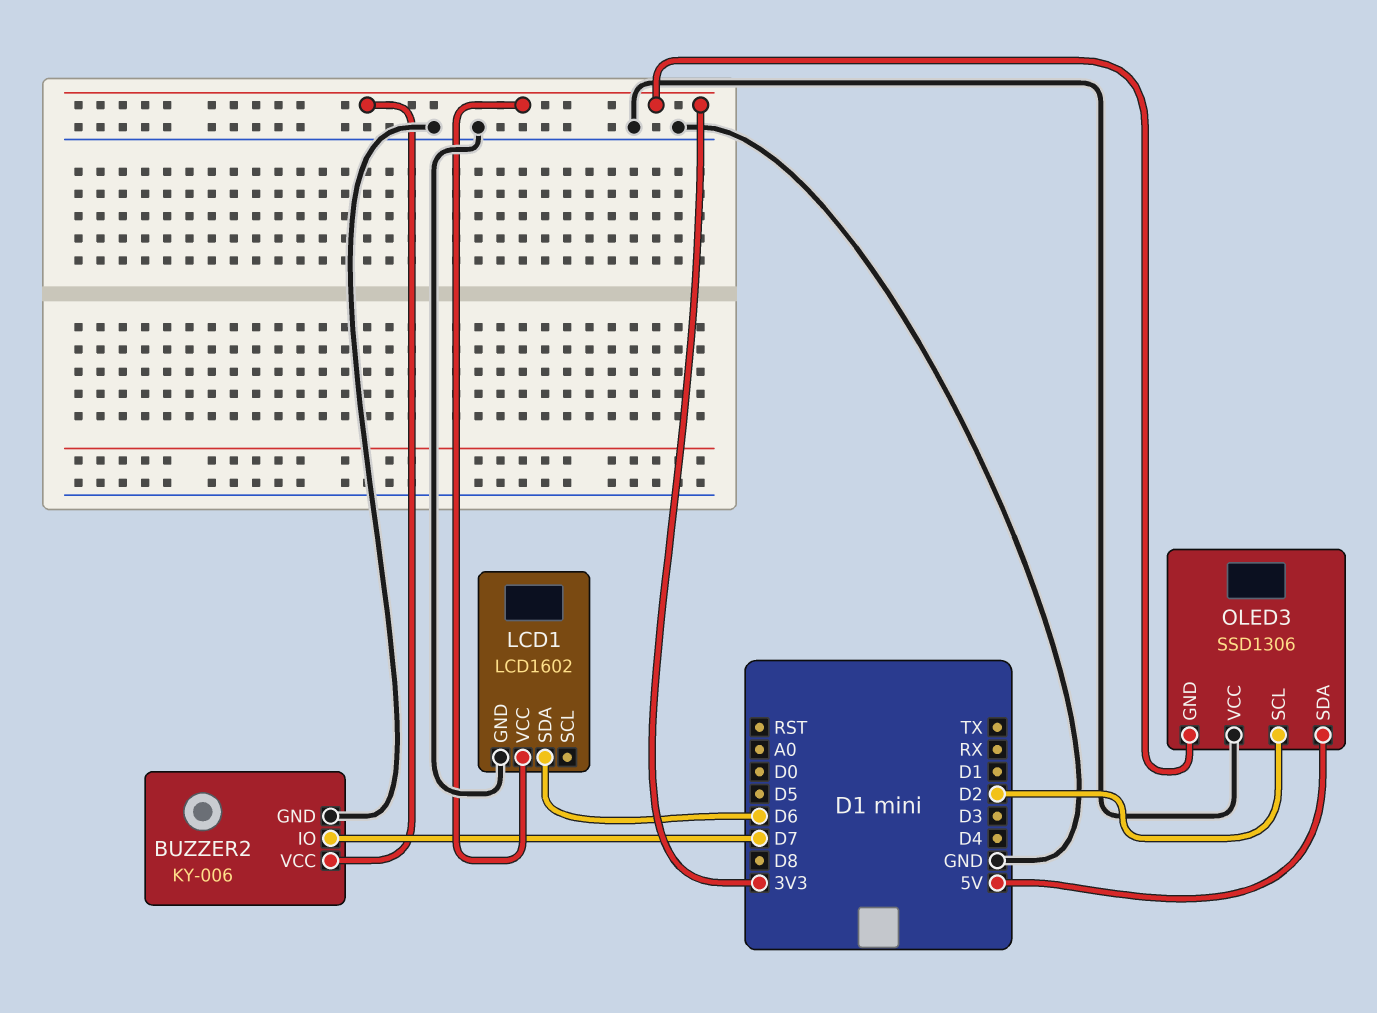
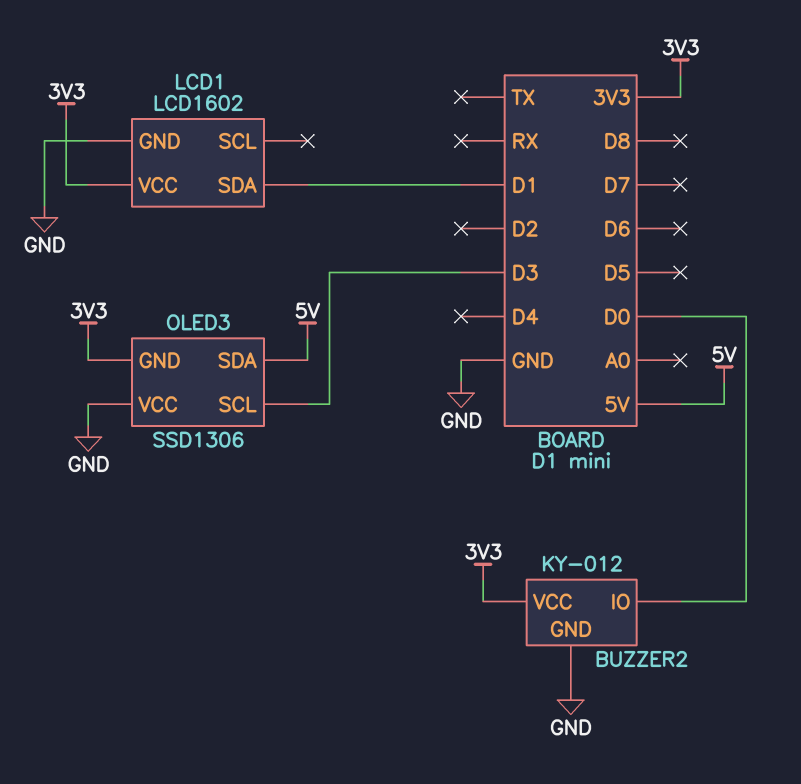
BUZZER2: KY-006 -> KY-012
BUZZER2 pin IO: D7 -> D0
LCD1 pin SDA: D6 -> D1
OLED3 pin SCL: D2 -> D3

